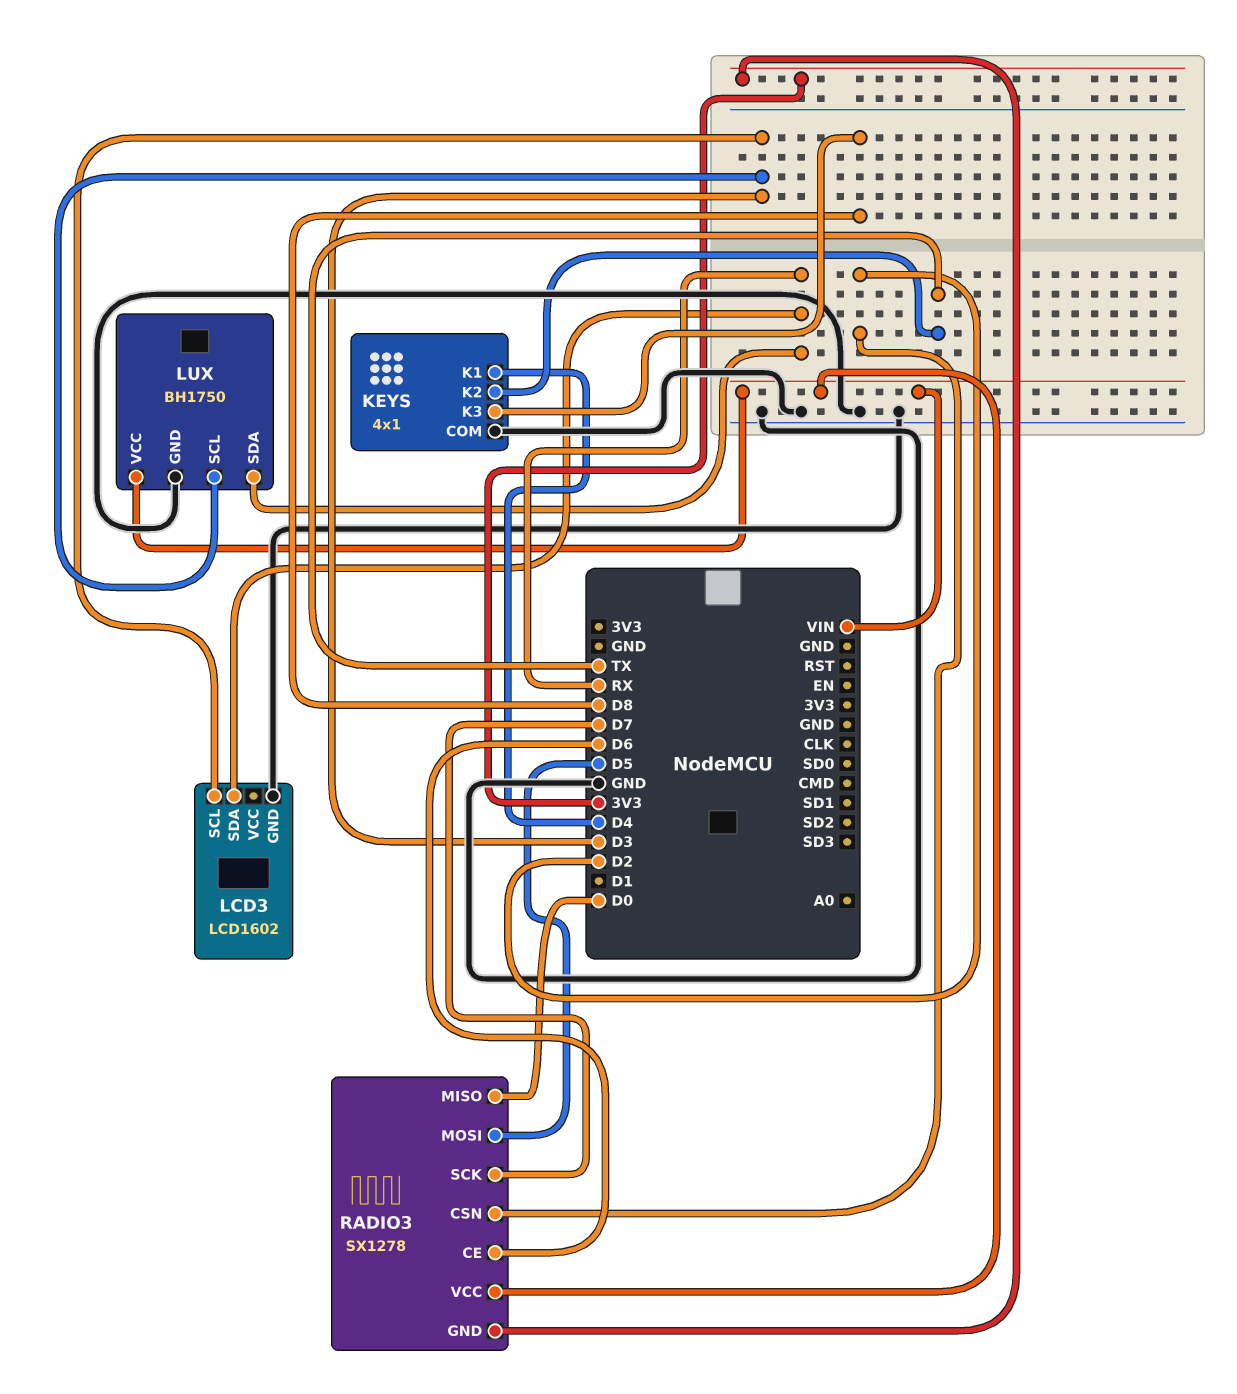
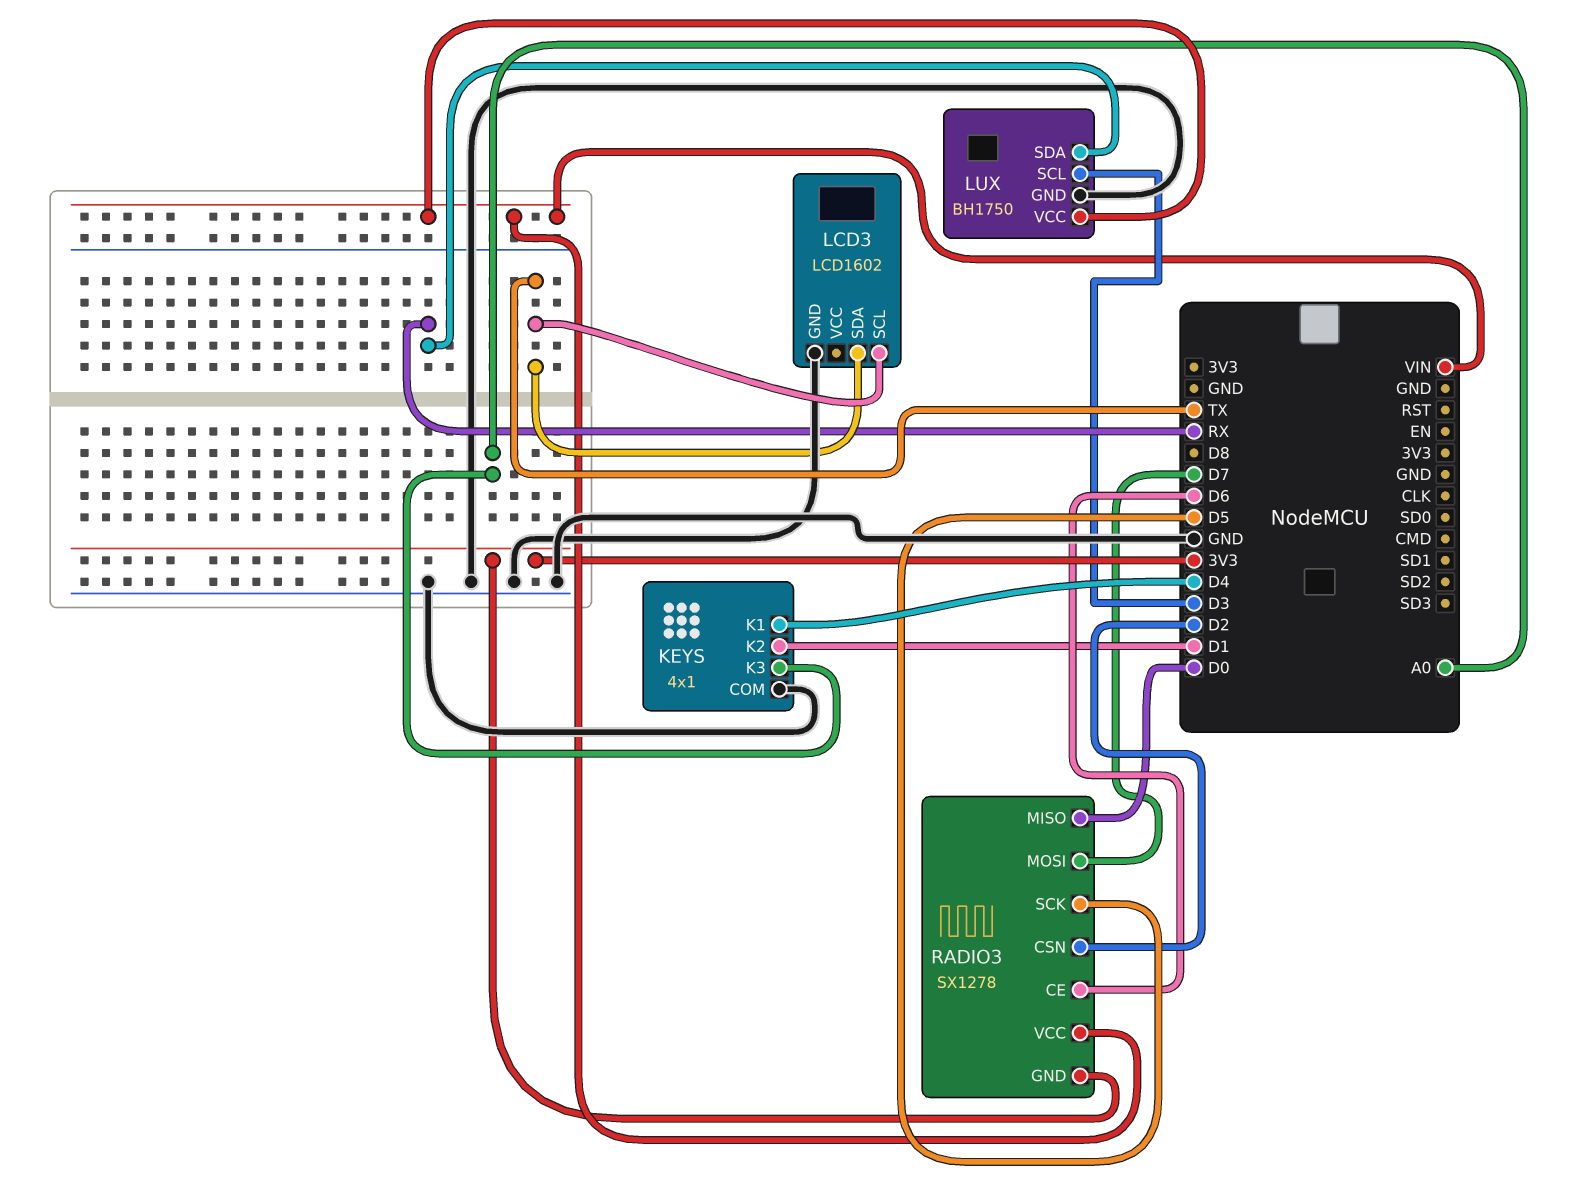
KEYS pin K2: TX -> D1
KEYS pin K3: D8 -> A0
LCD3 pin SCL: D3 -> TX
LCD3 pin SDA: RX -> TX
RADIO3 pin MOSI: D5 -> D7
RADIO3 pin SCK: D7 -> D5

